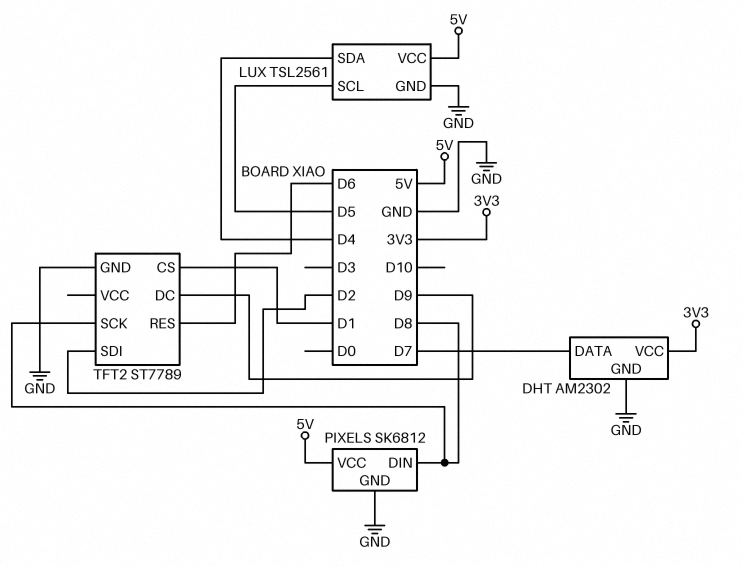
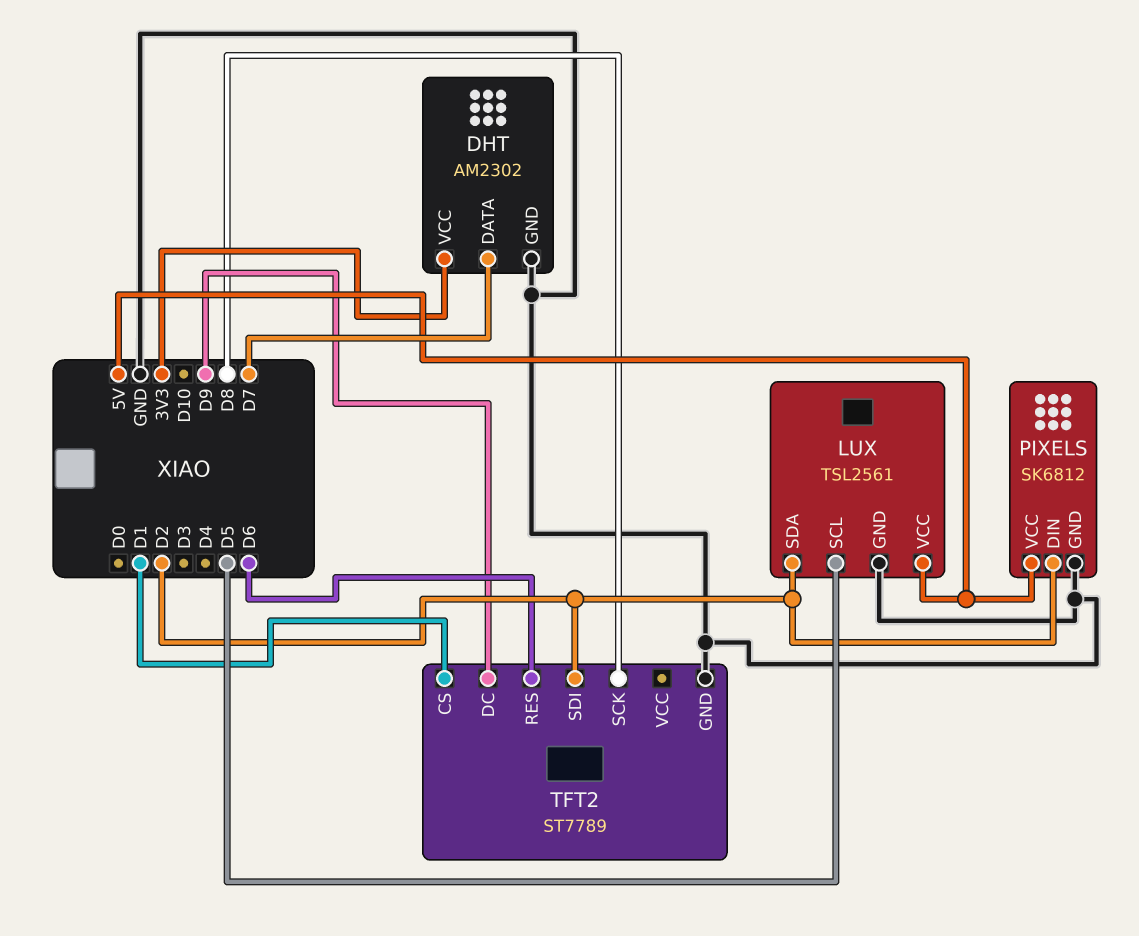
LUX pin SDA: D4 -> D2
PIXELS pin DIN: D8 -> D2

